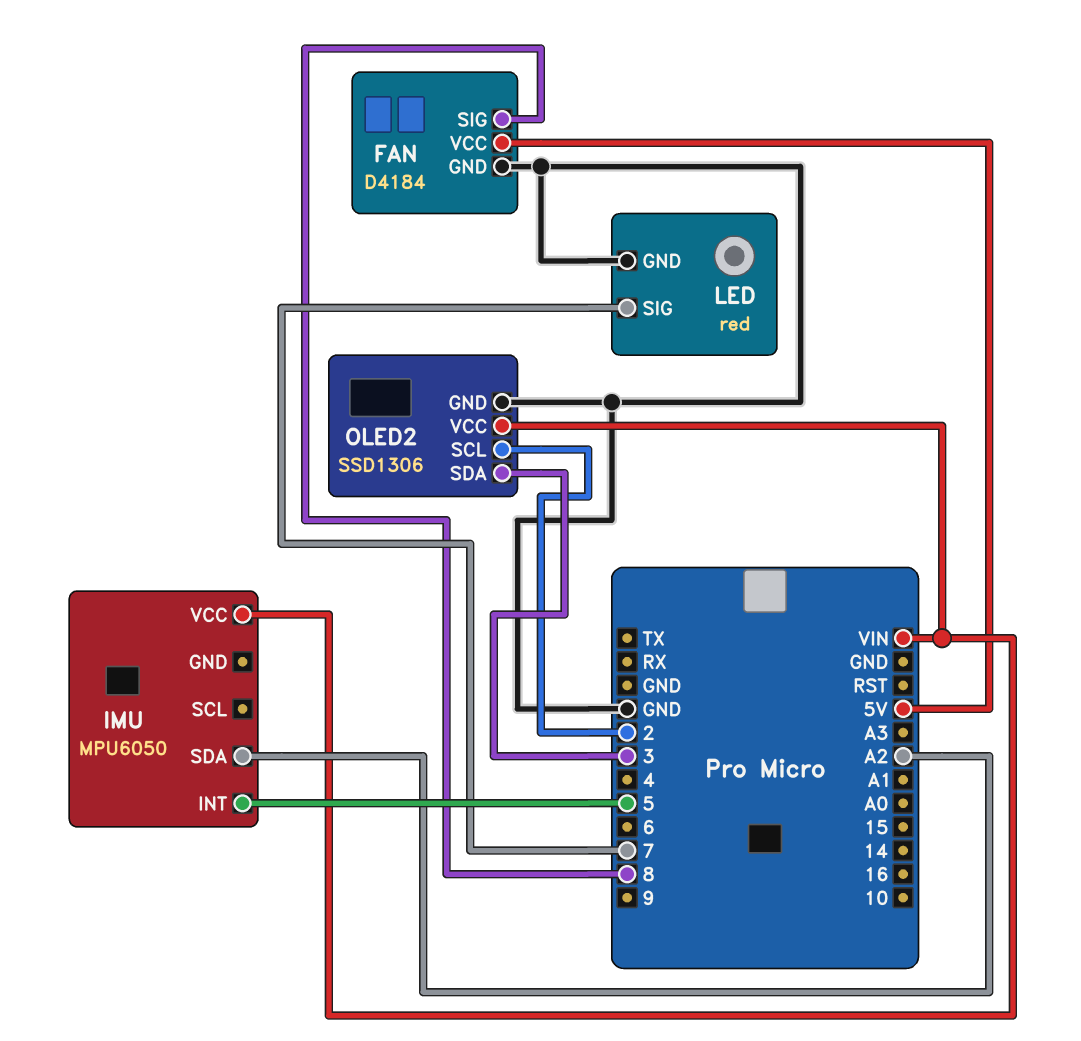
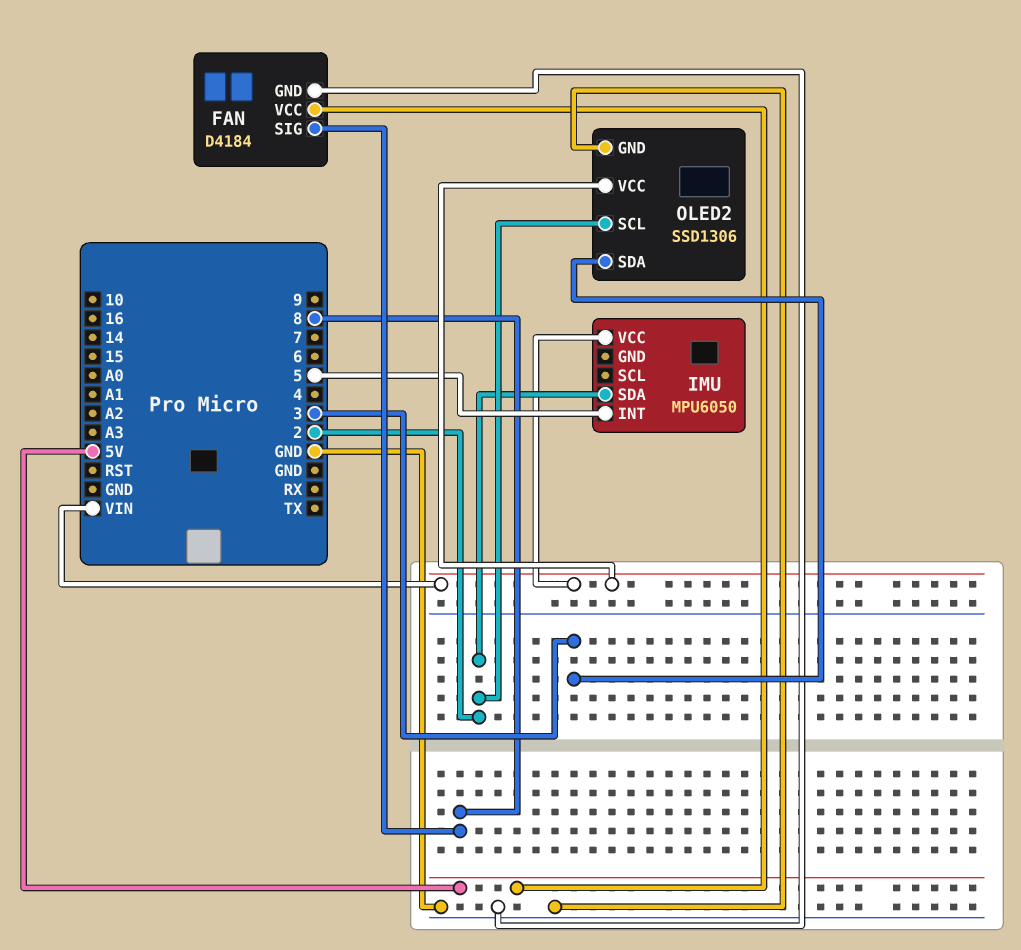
IMU pin SDA: A2 -> 2
LED: red -> none
LED pin GND: GND -> none
LED pin SIG: 7 -> none

